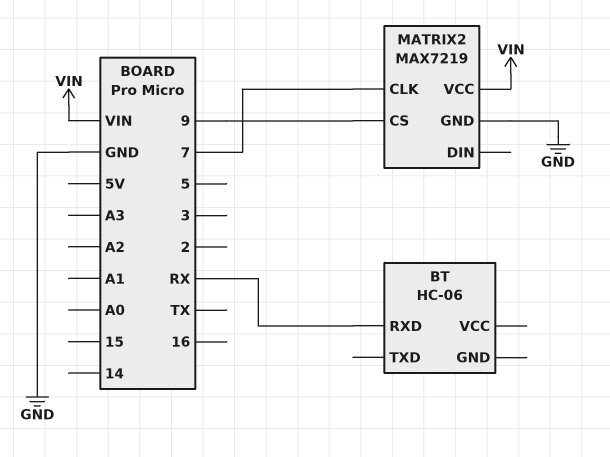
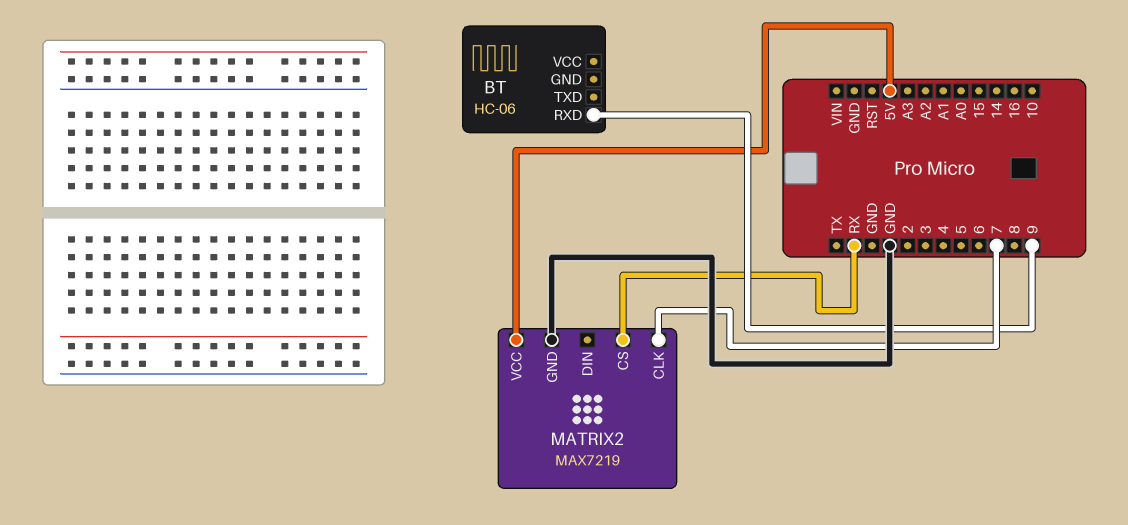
BT pin RXD: RX -> 9
MATRIX2 pin CS: 9 -> RX
MATRIX2 pin VCC: VIN -> 5V

